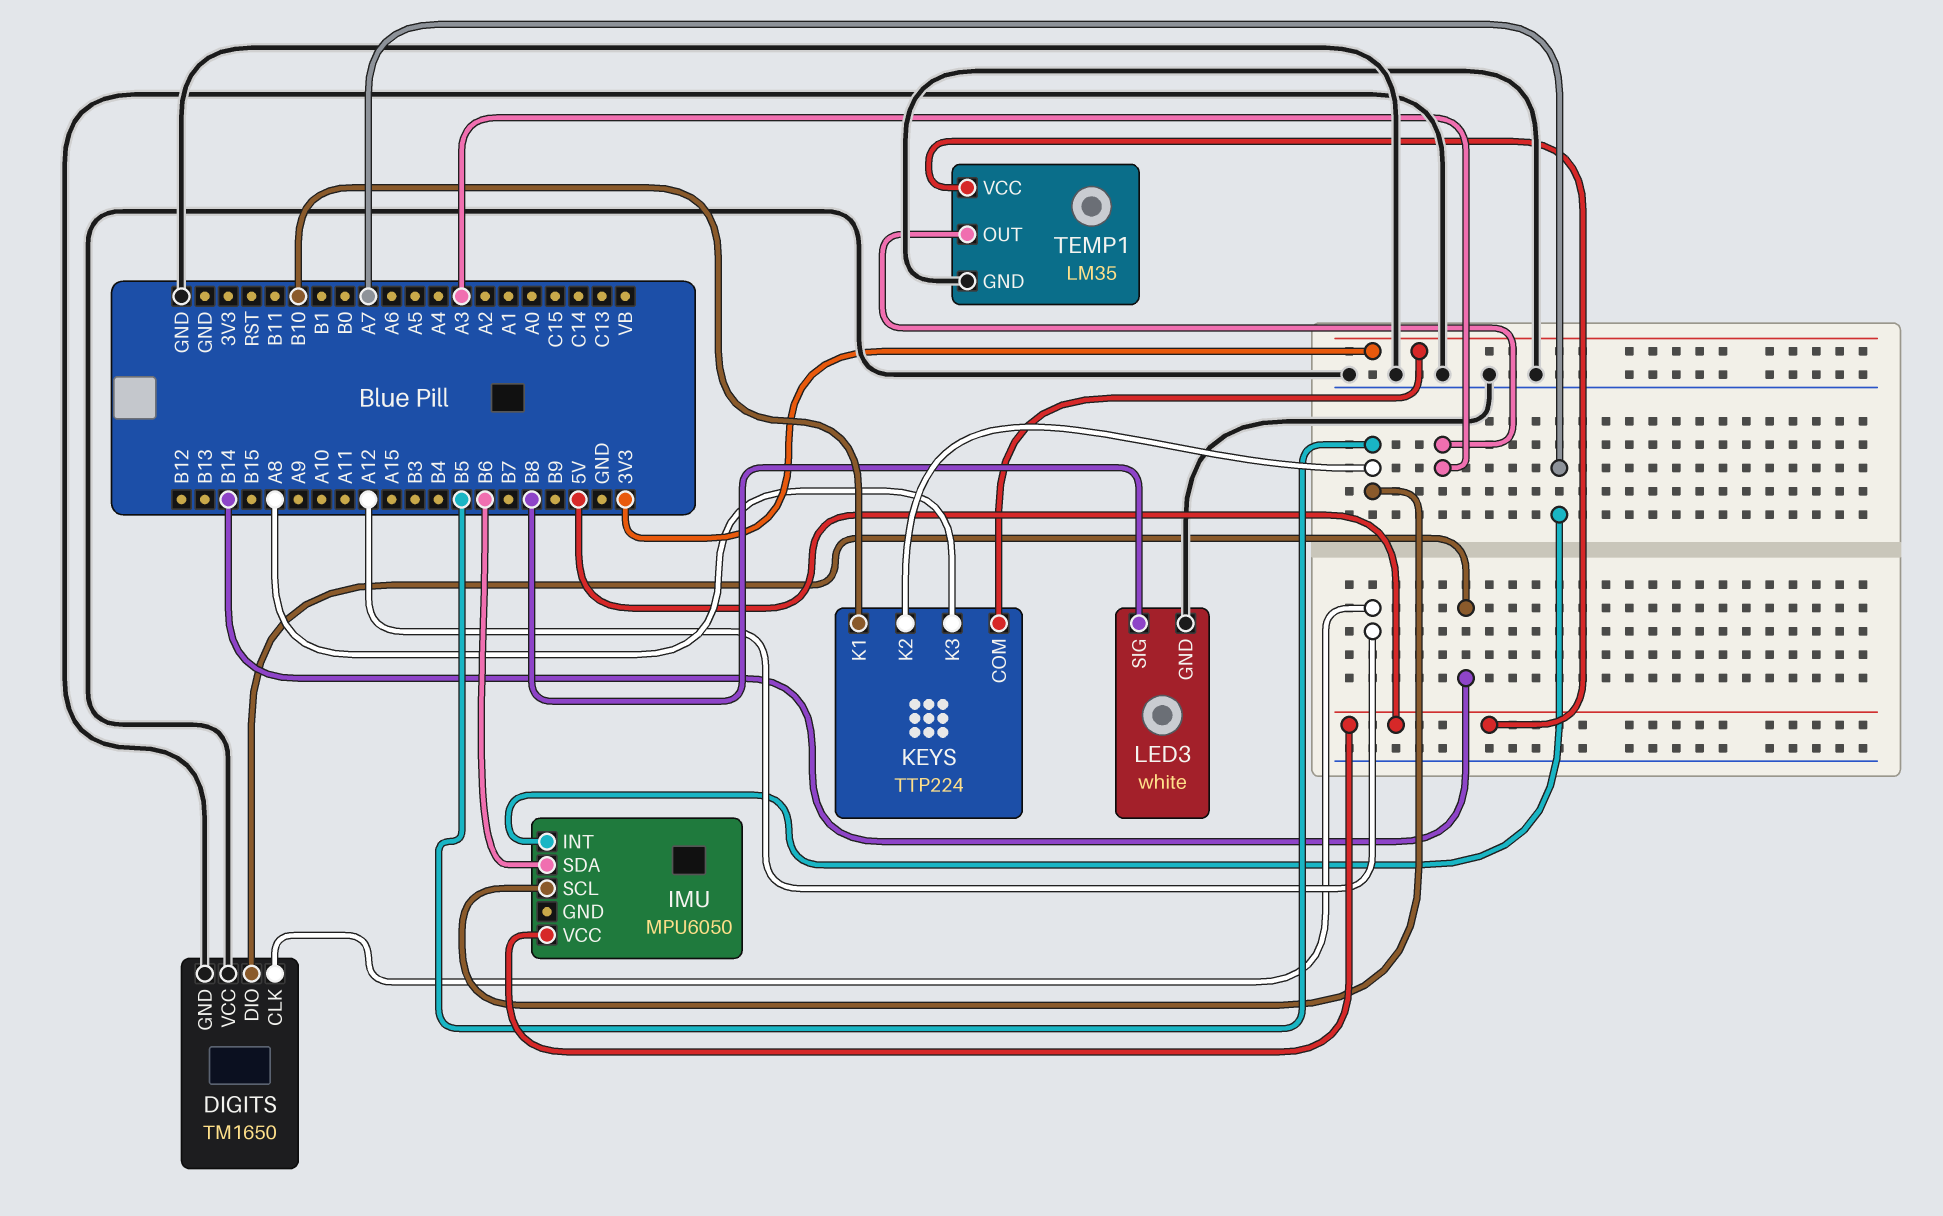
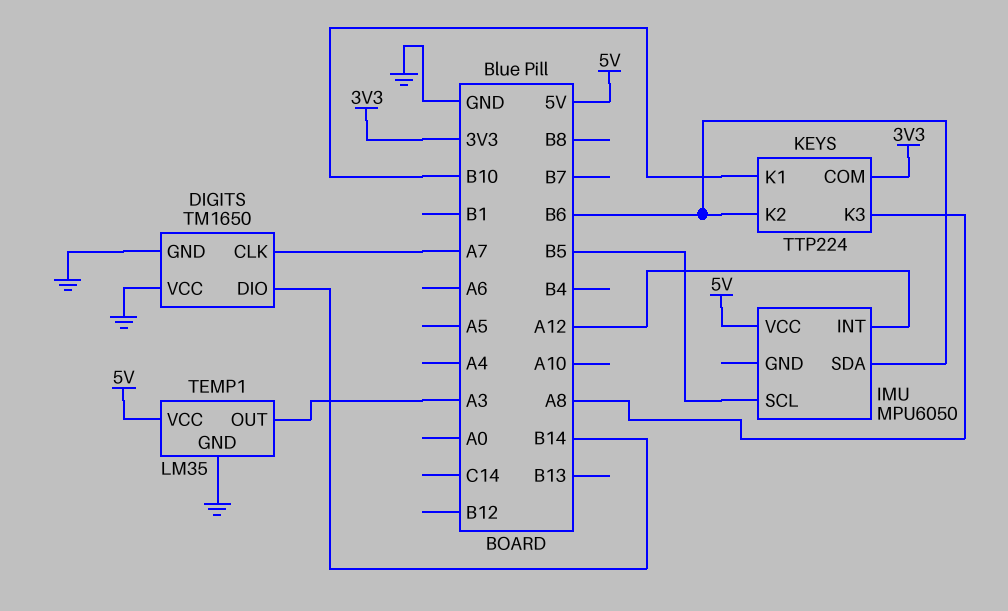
DIGITS pin CLK: A12 -> A7
IMU pin INT: A7 -> A12
KEYS pin K2: B5 -> B6
LED3: white -> none
LED3 pin GND: GND -> none
LED3 pin SIG: B8 -> none

